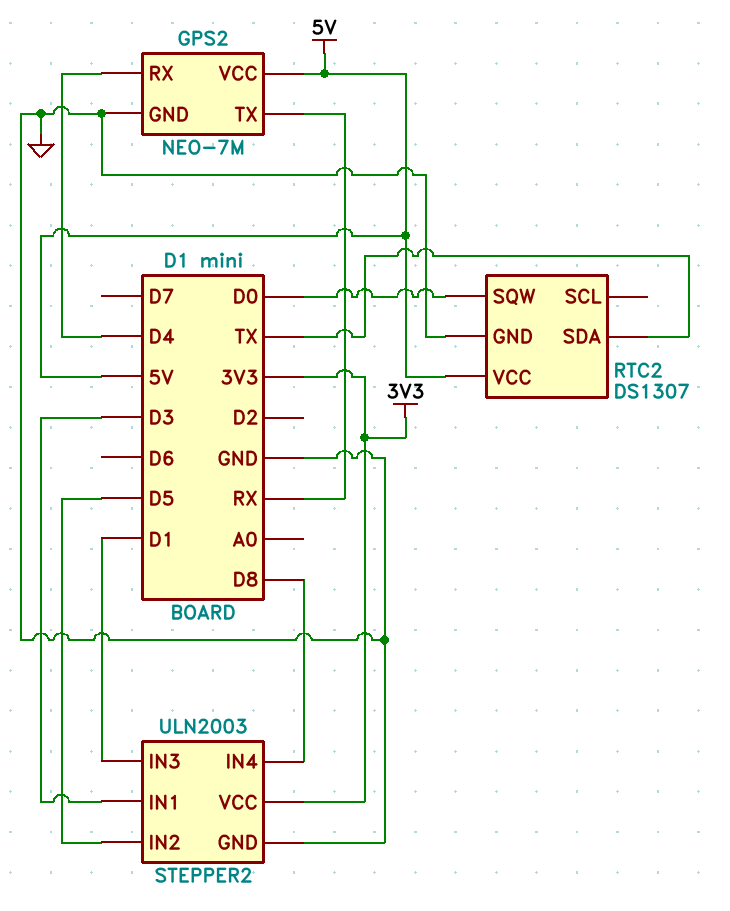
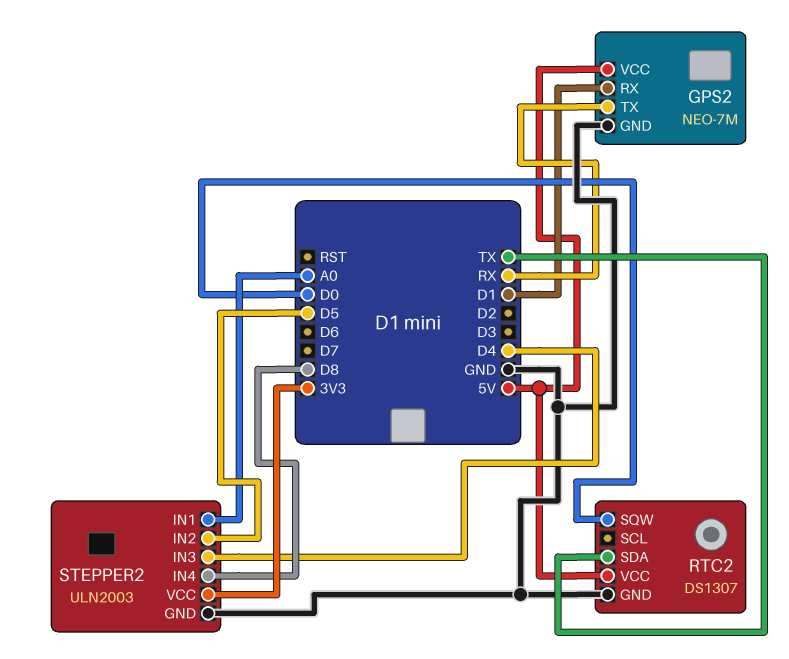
GPS2 pin RX: D4 -> D1
STEPPER2 pin IN1: D3 -> A0
STEPPER2 pin IN3: D1 -> D4

